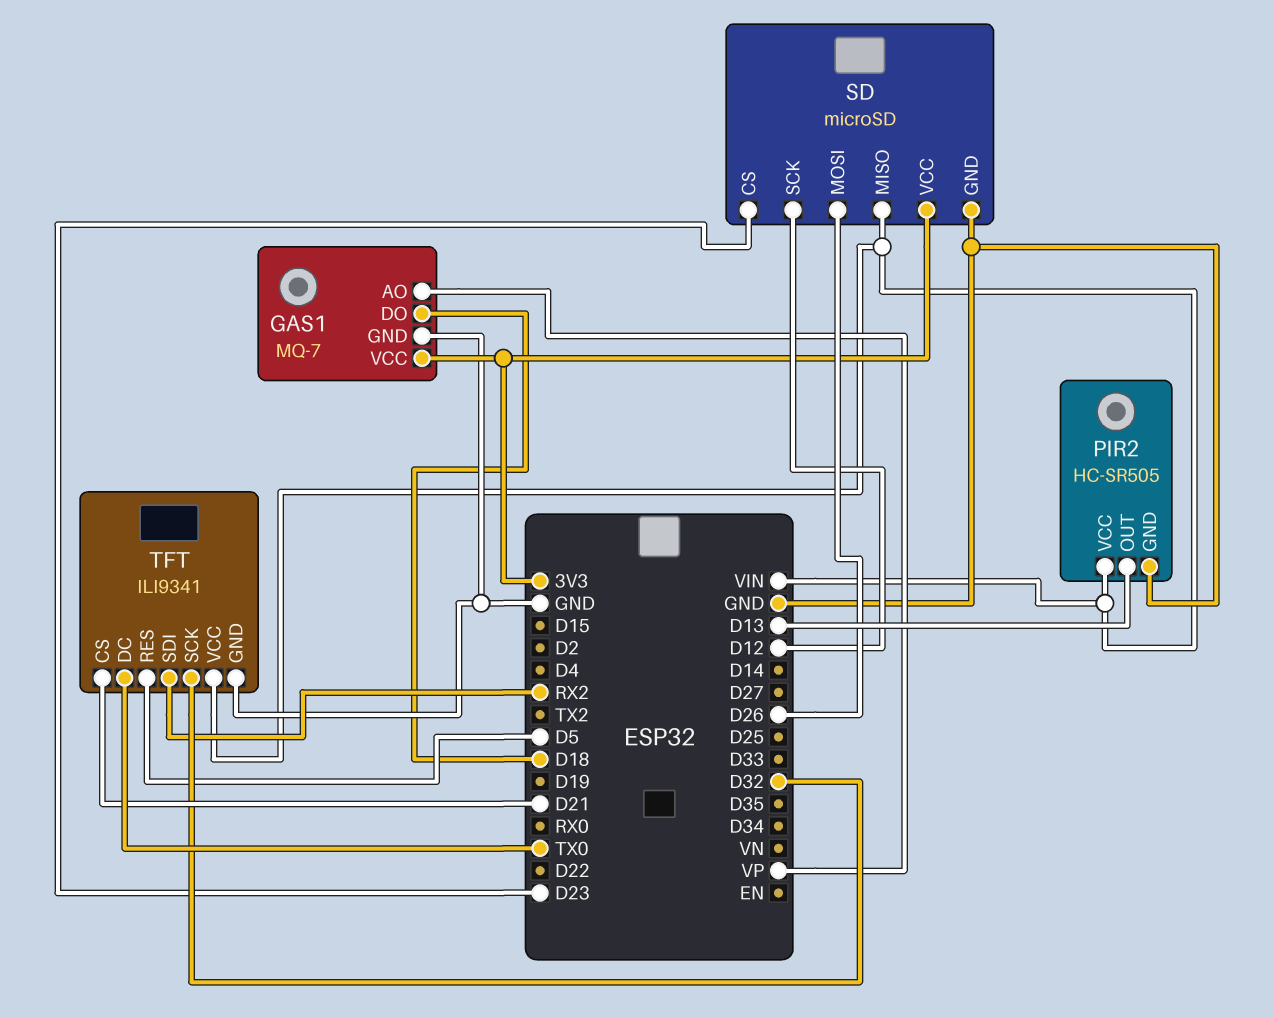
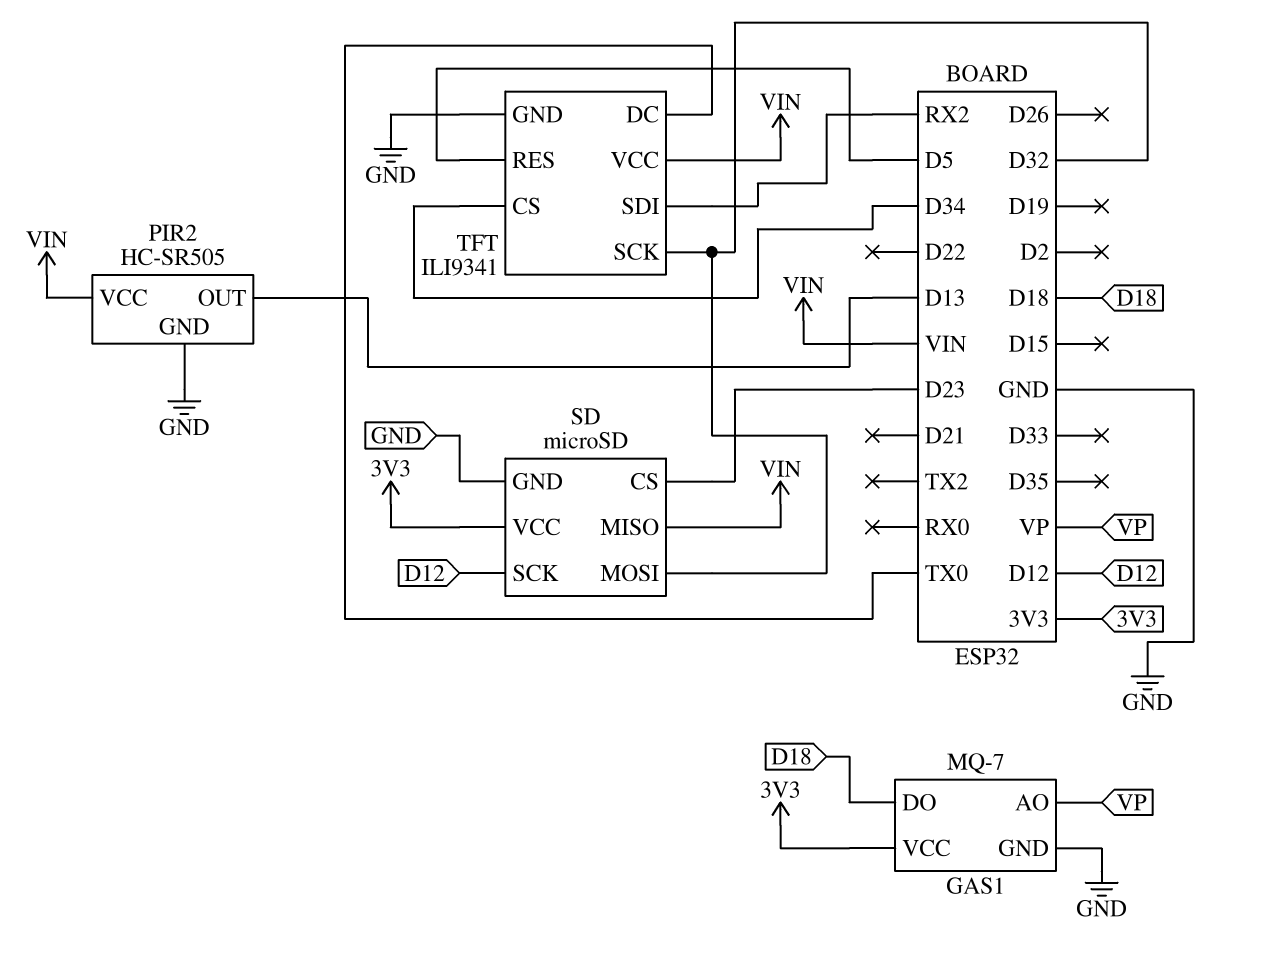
SD pin MOSI: D26 -> D32
TFT pin CS: D21 -> D34

